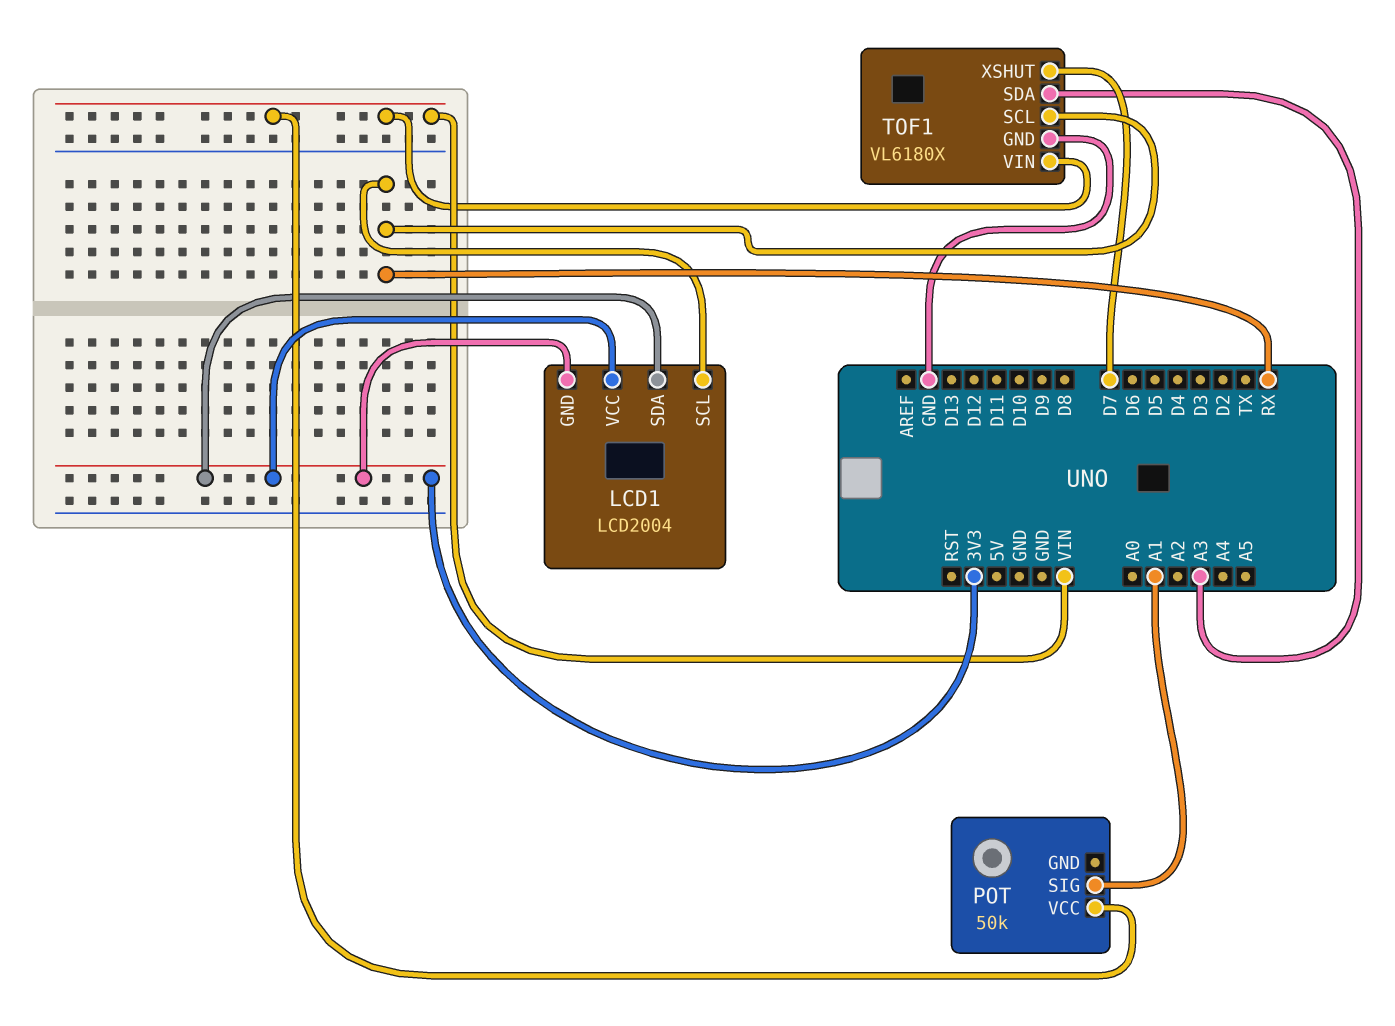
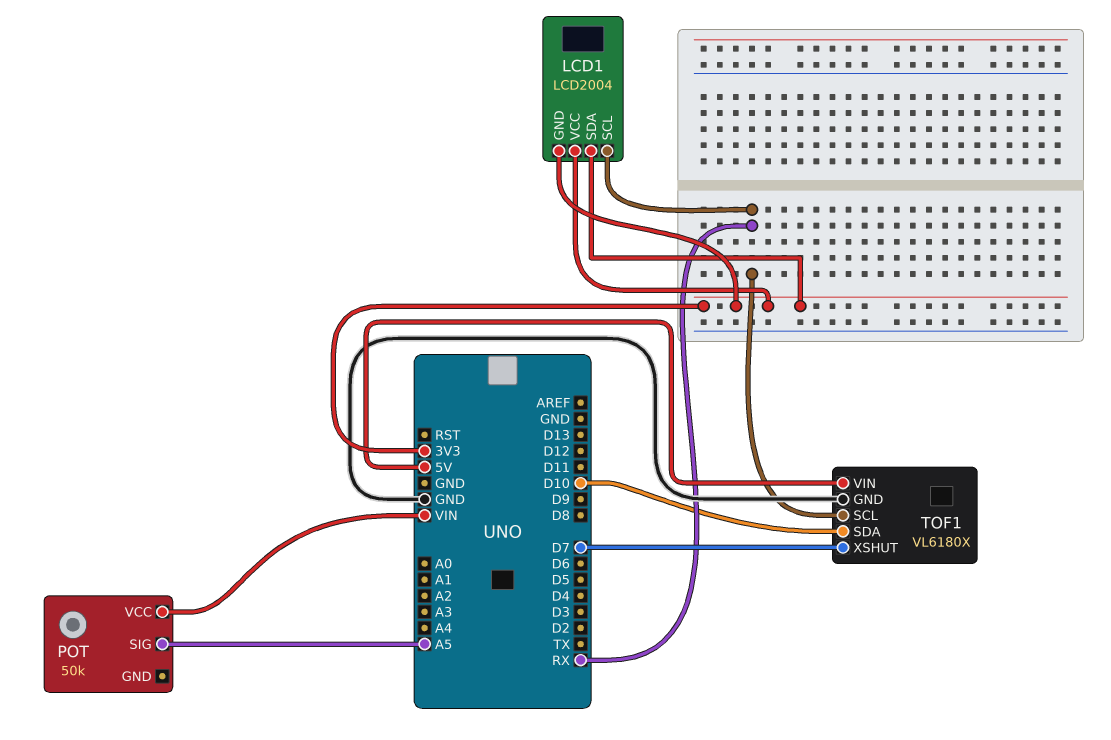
POT pin SIG: A1 -> A5
TOF1 pin SDA: A3 -> D10
TOF1 pin VIN: VIN -> 5V

